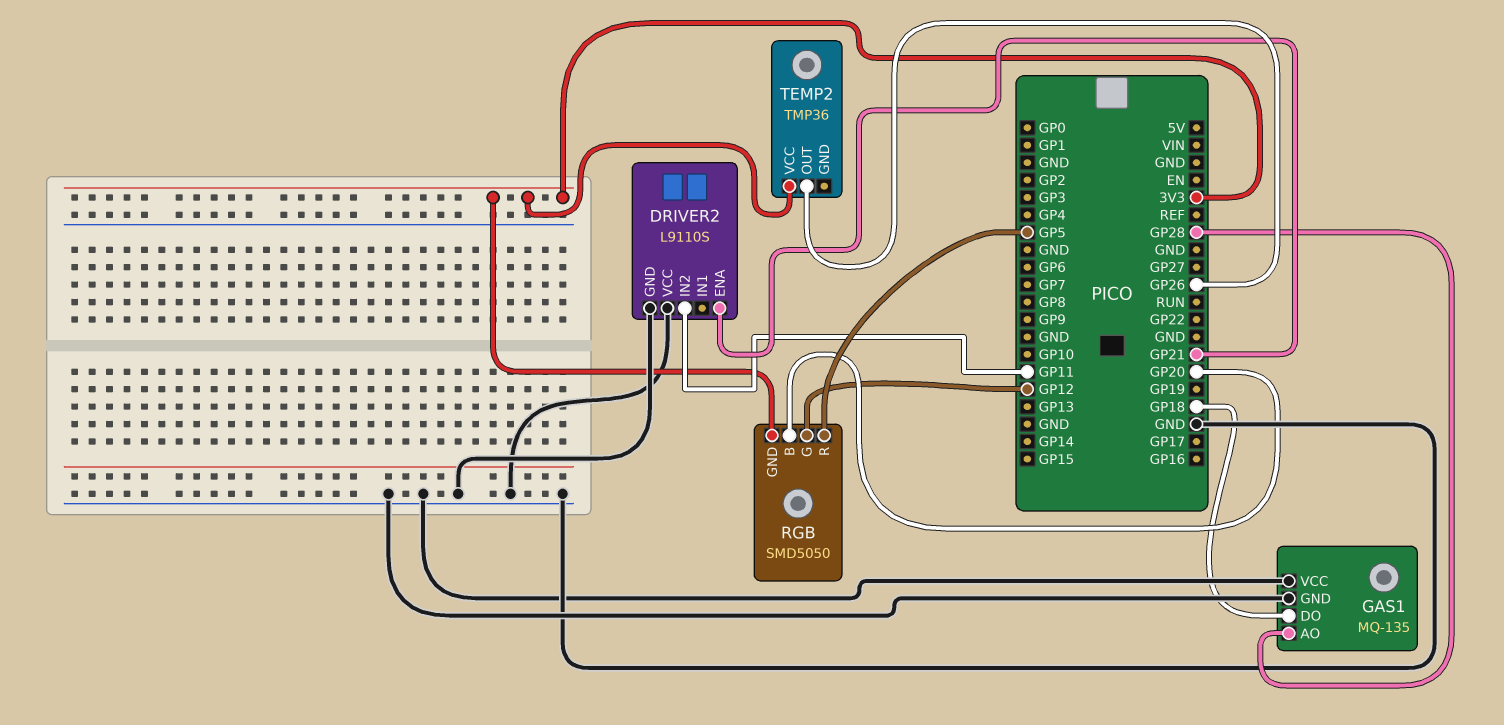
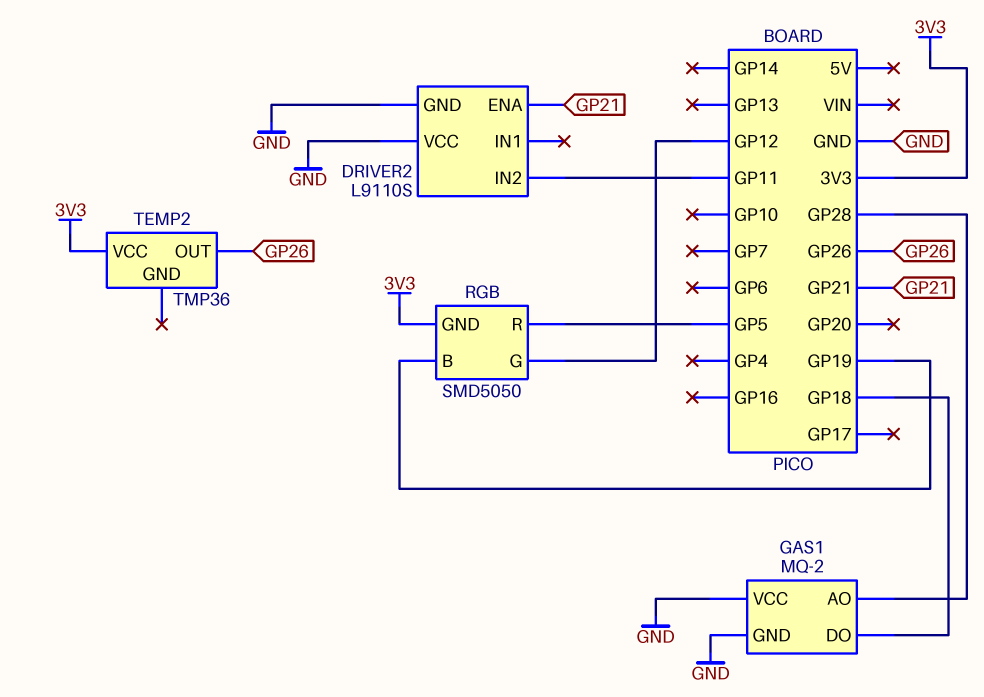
GAS1: MQ-135 -> MQ-2
RGB pin B: GP20 -> GP19

